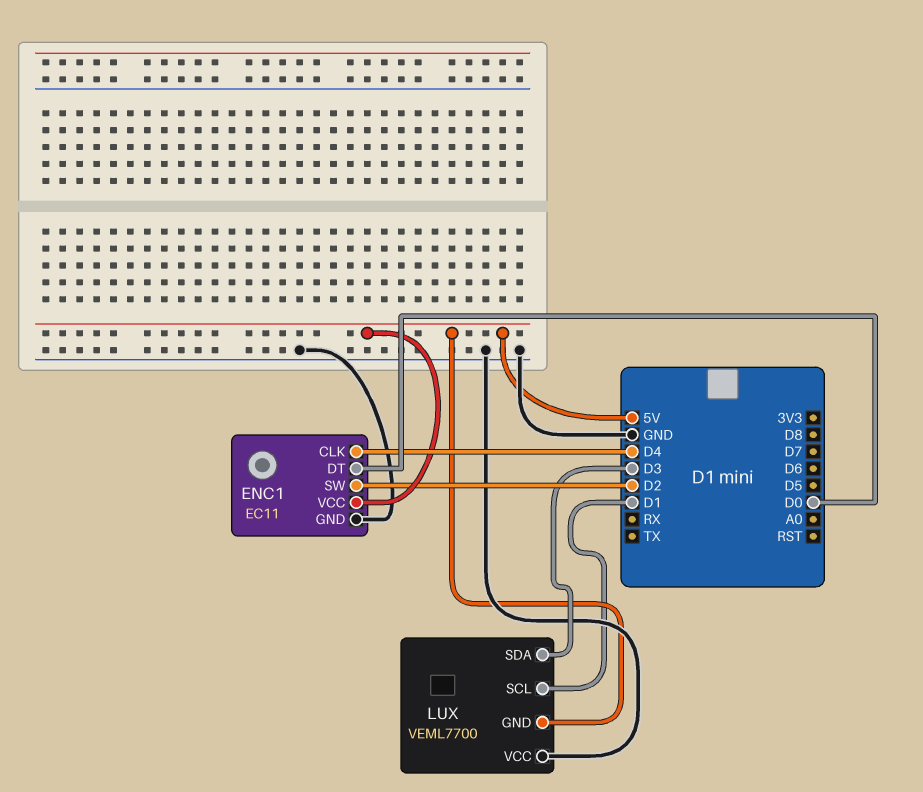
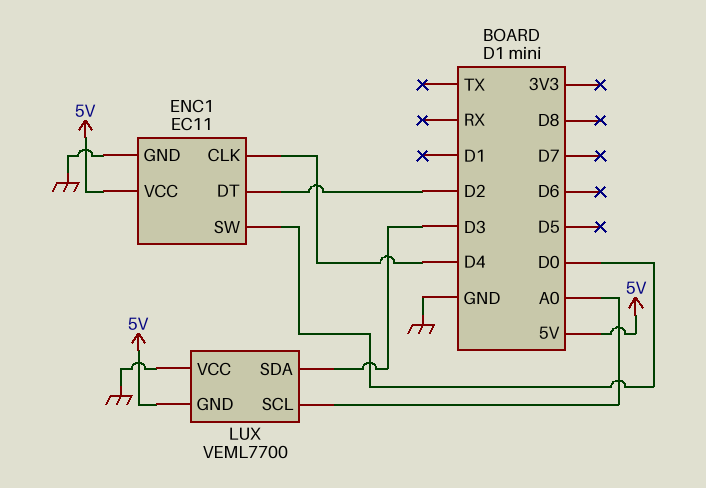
ENC1 pin DT: D0 -> D2
ENC1 pin SW: D2 -> D0
LUX pin SCL: D1 -> A0

